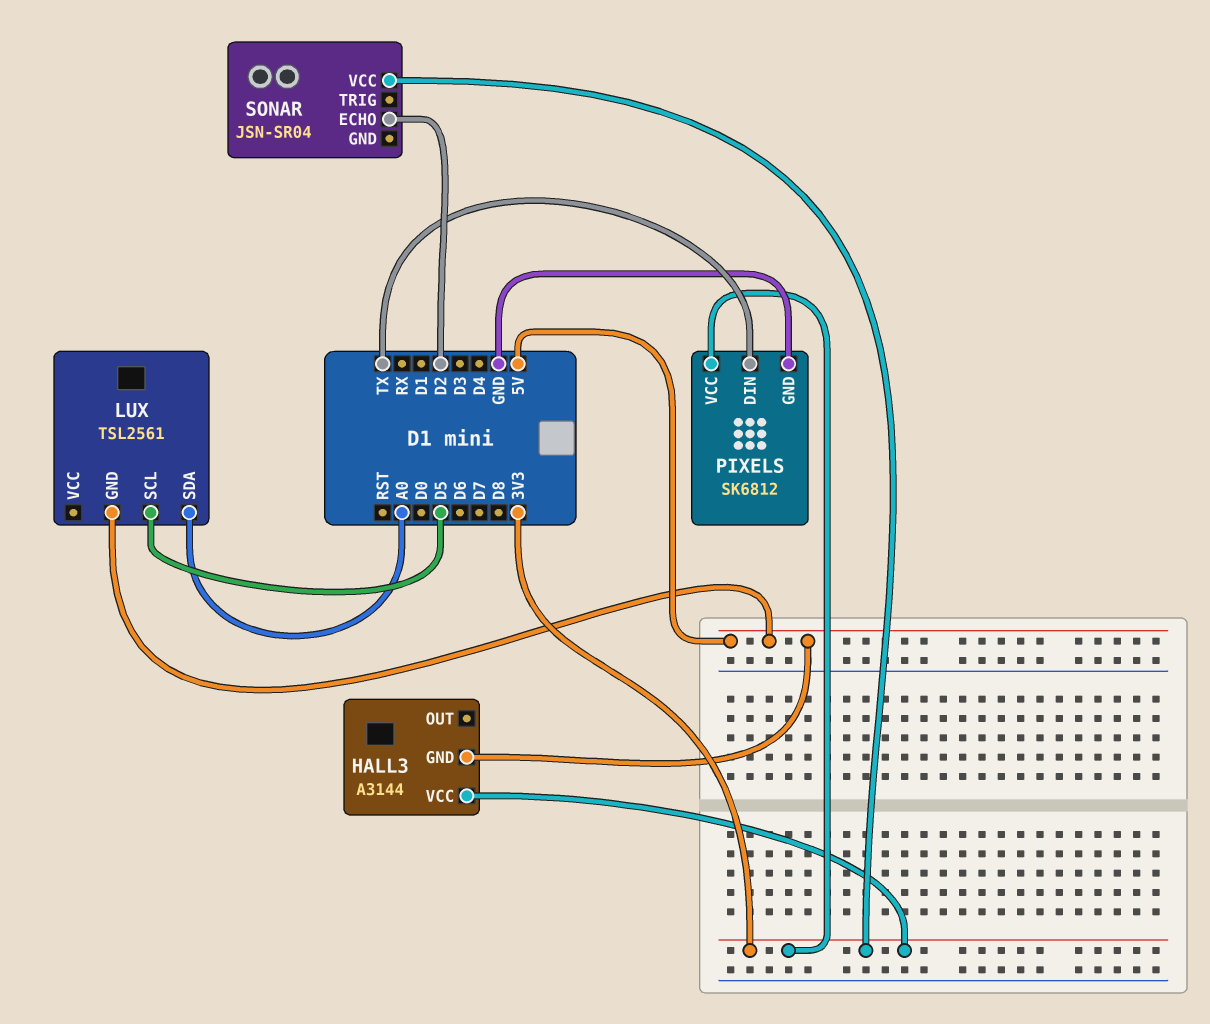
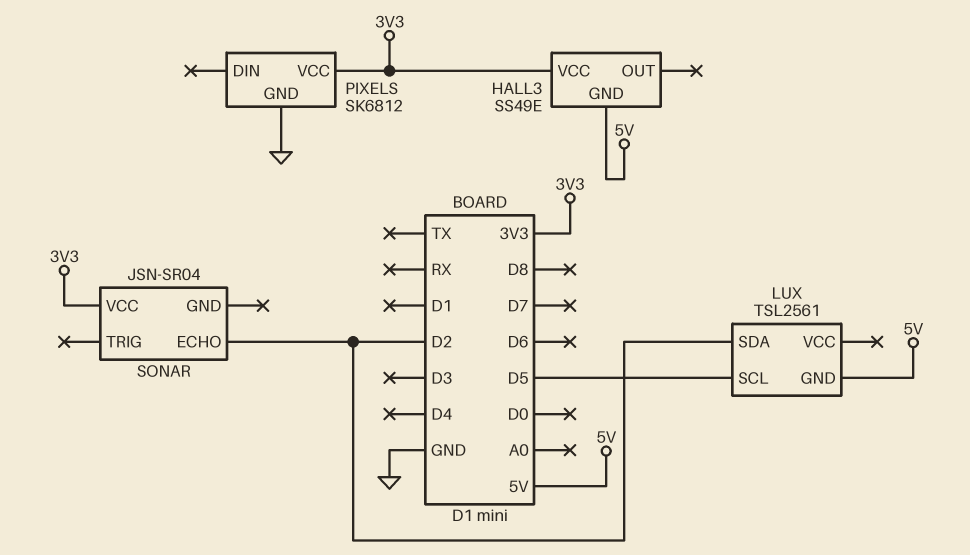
HALL3: A3144 -> SS49E
LUX pin SDA: A0 -> D2
PIXELS pin DIN: TX -> none

